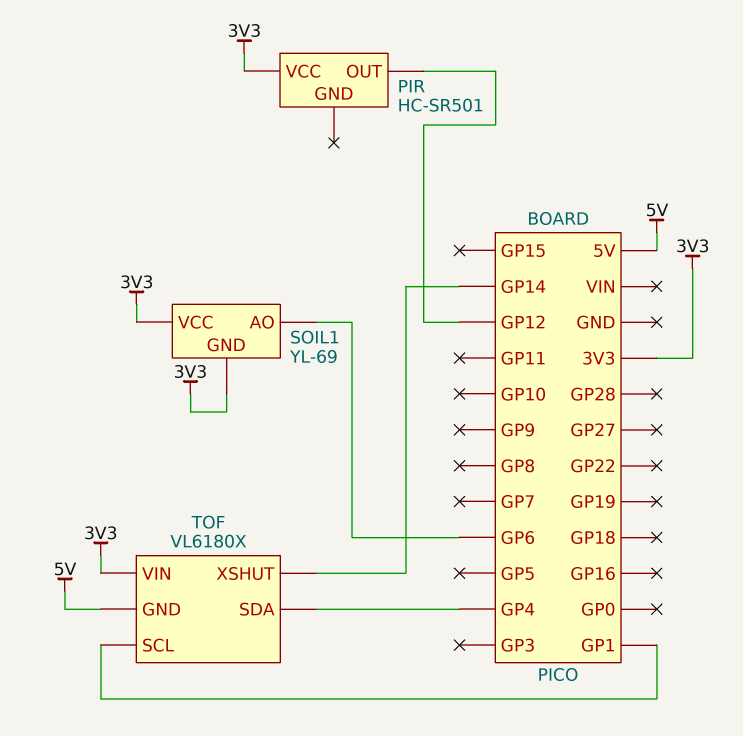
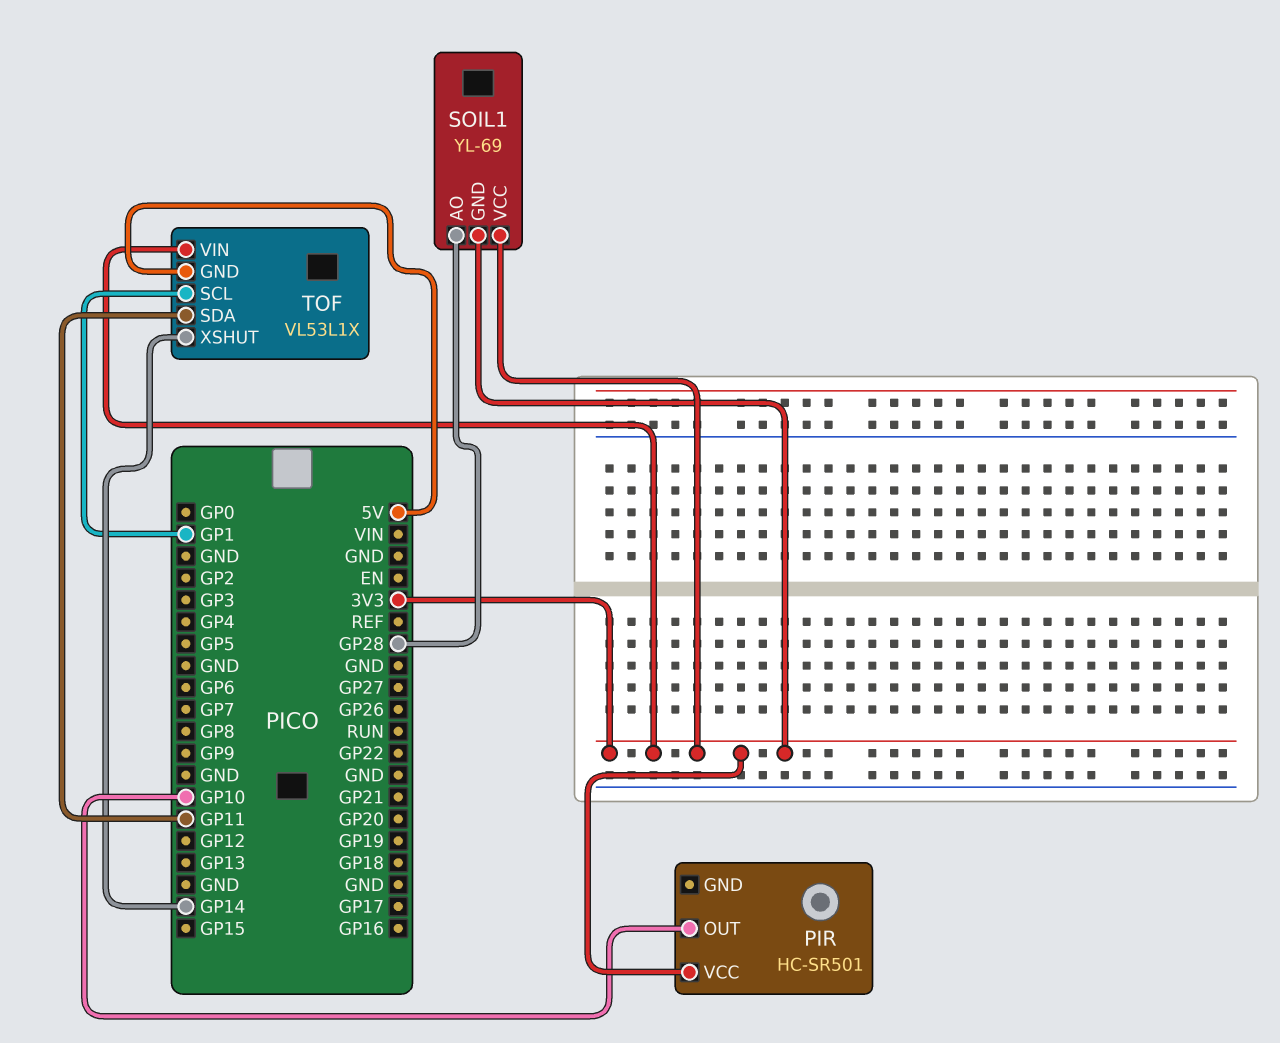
PIR pin OUT: GP12 -> GP10
SOIL1 pin AO: GP6 -> GP28
TOF: VL6180X -> VL53L1X
TOF pin SDA: GP4 -> GP11

